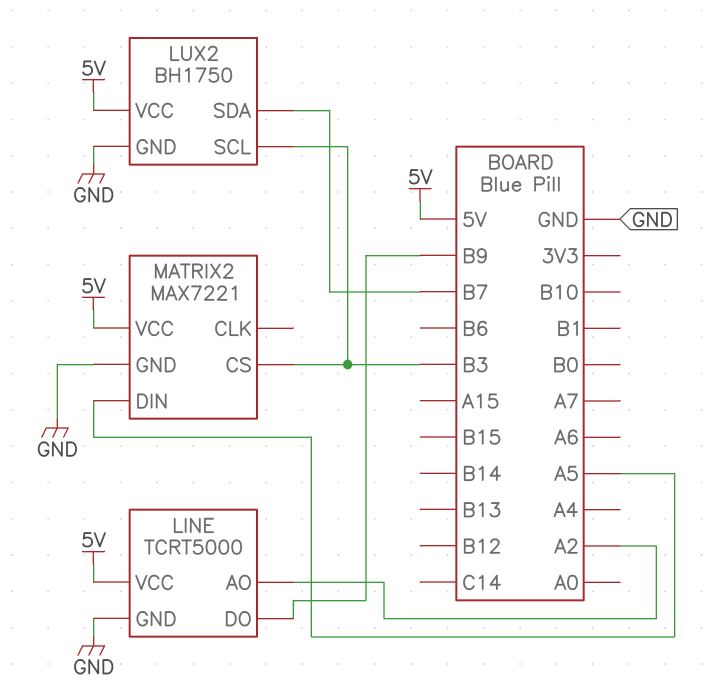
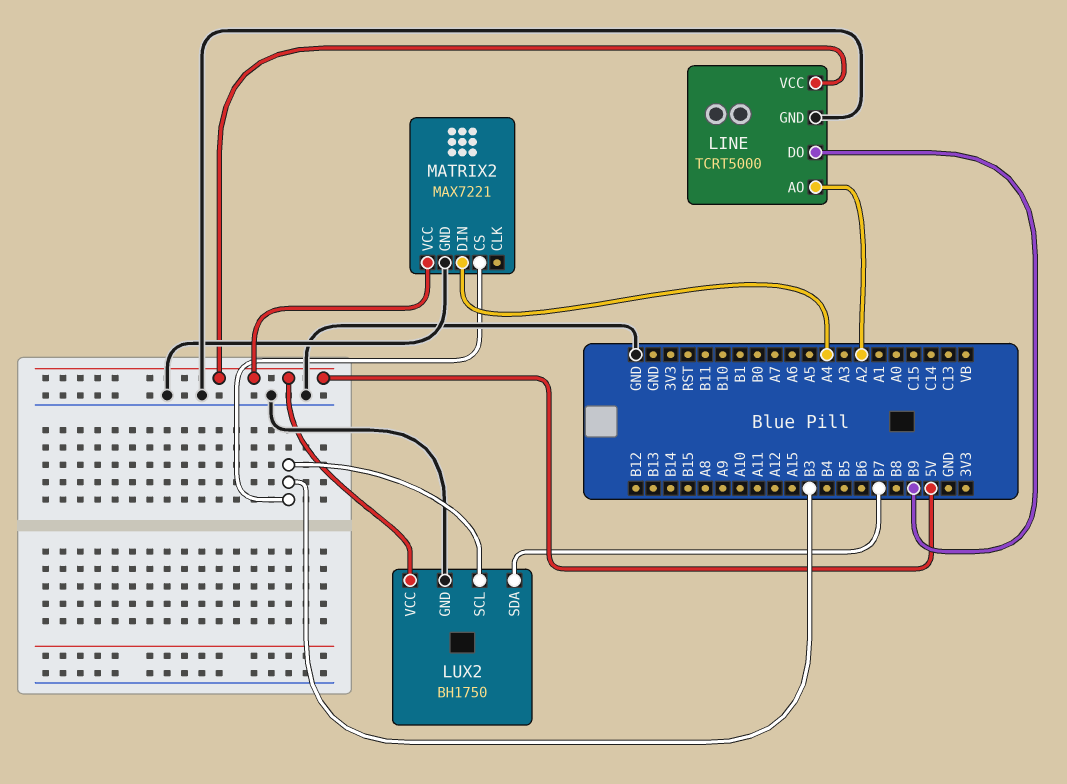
MATRIX2 pin DIN: A5 -> A4

